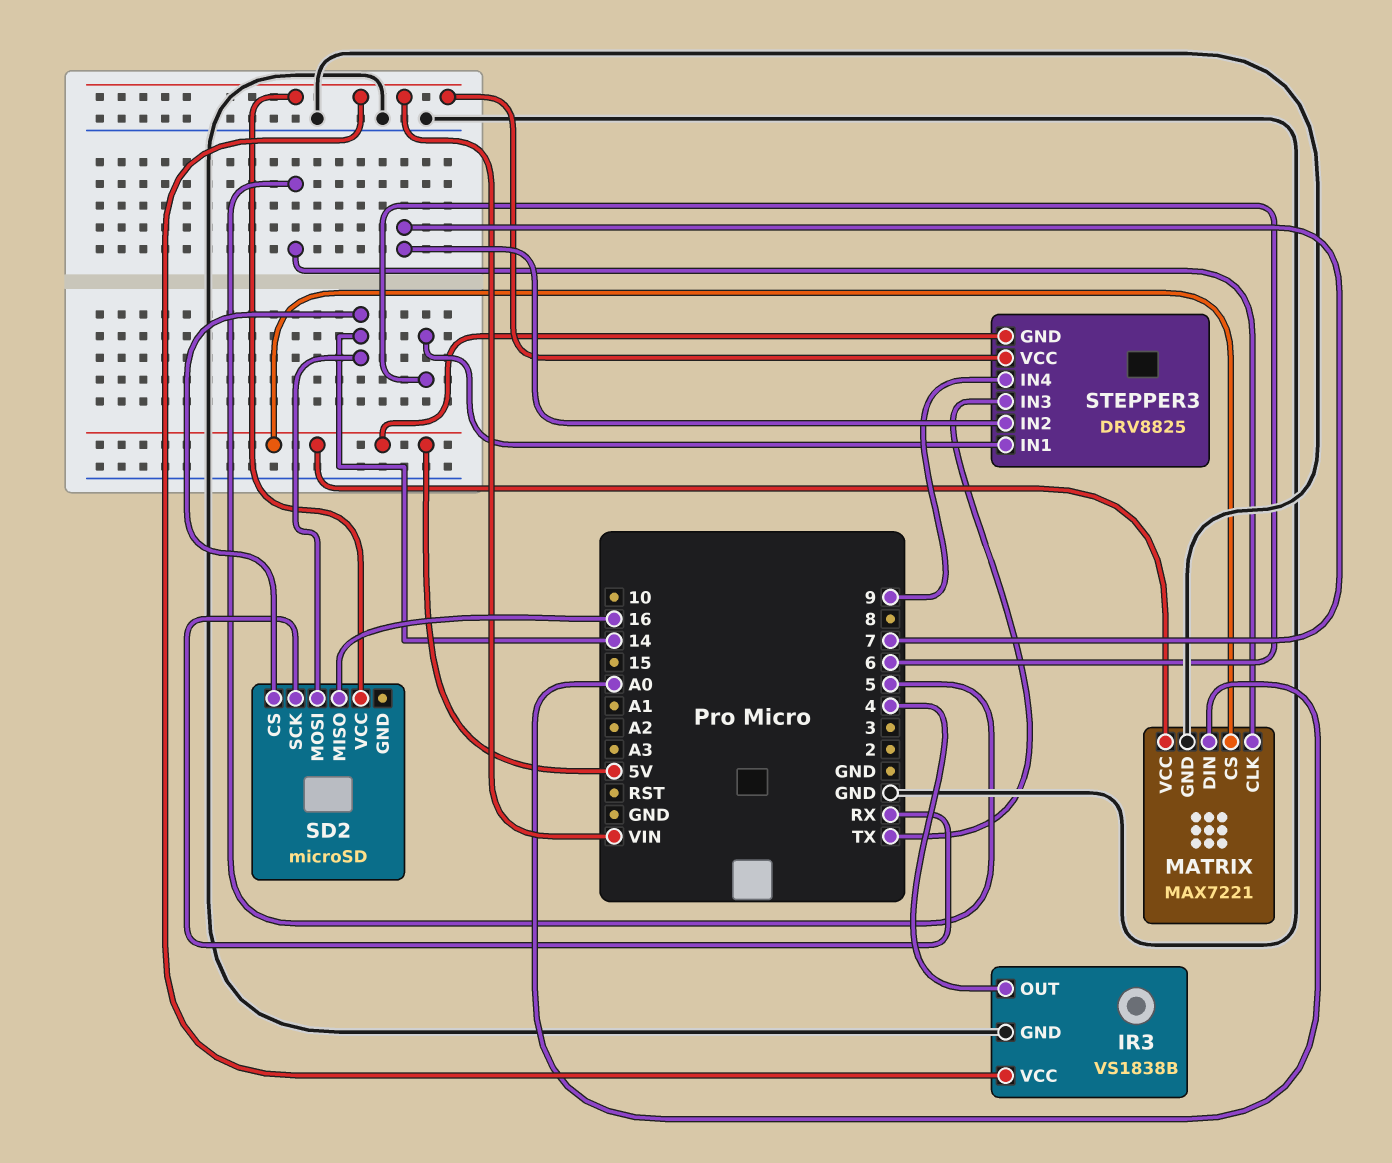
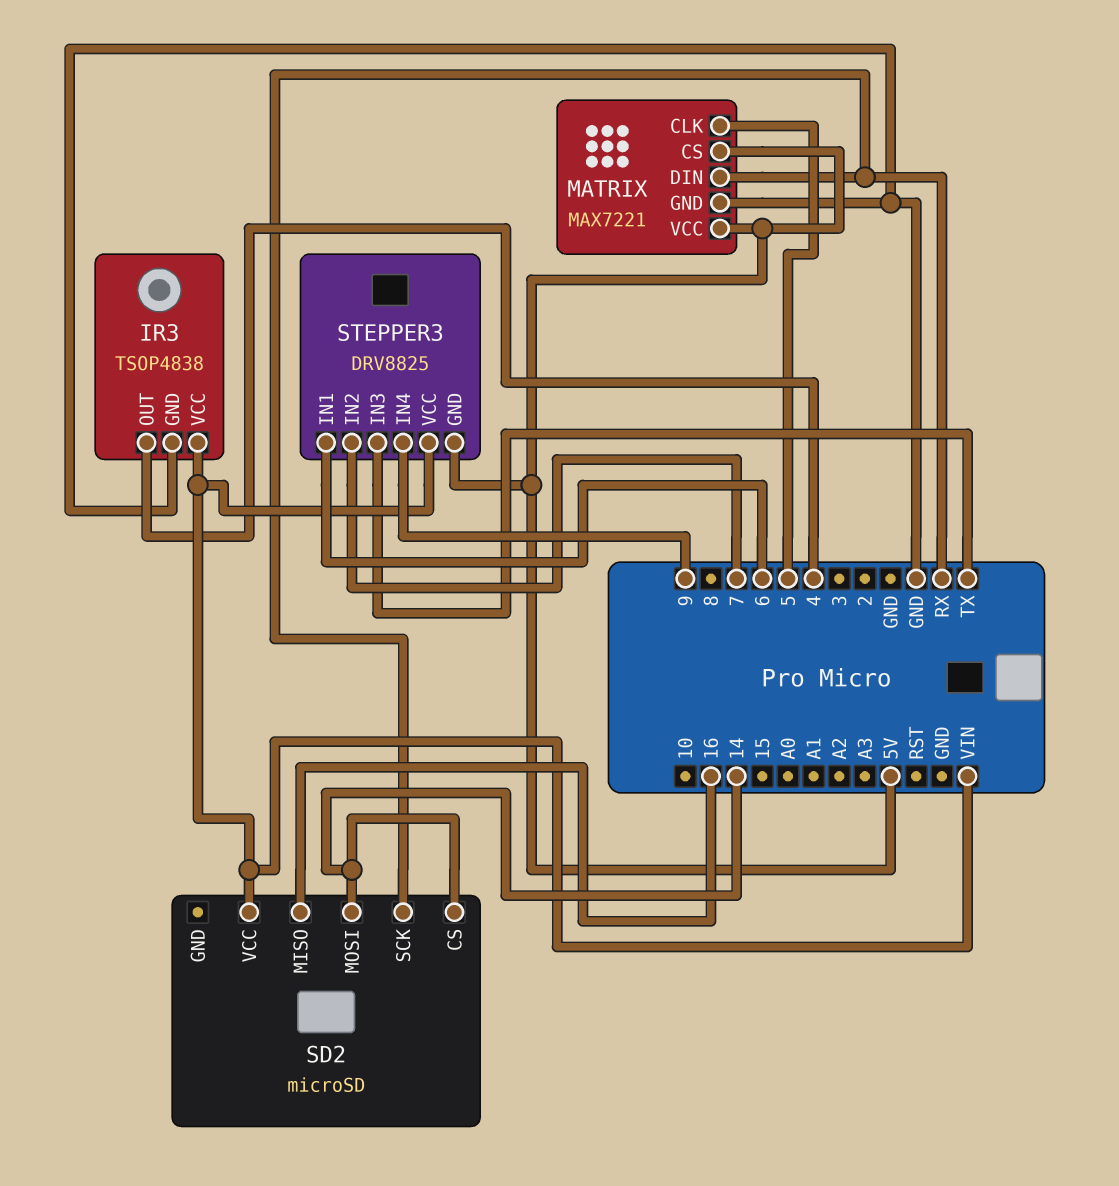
IR3: VS1838B -> TSOP4838
MATRIX pin DIN: A0 -> RX

